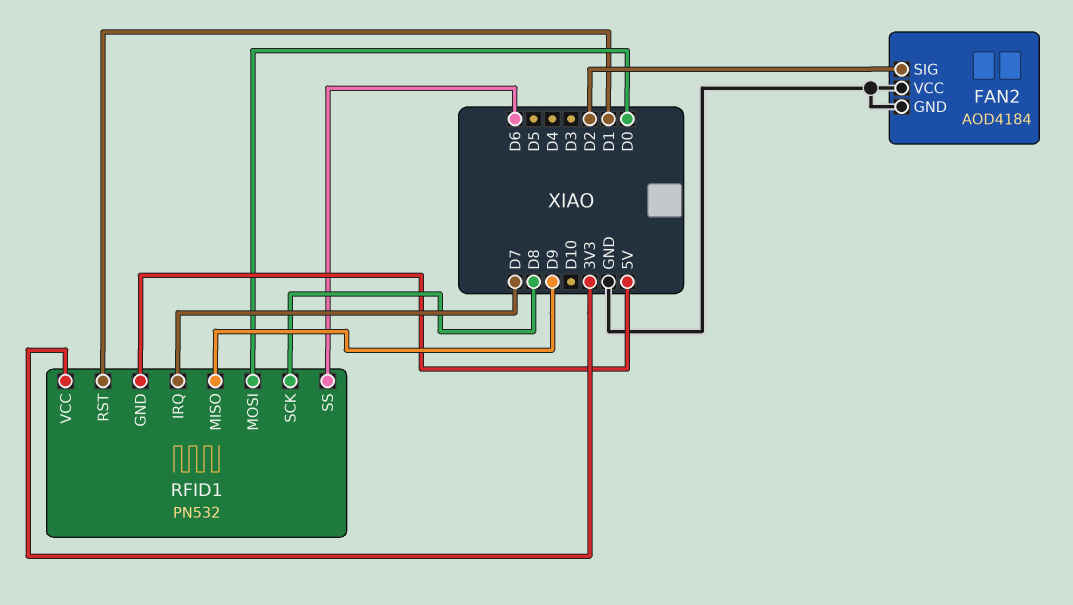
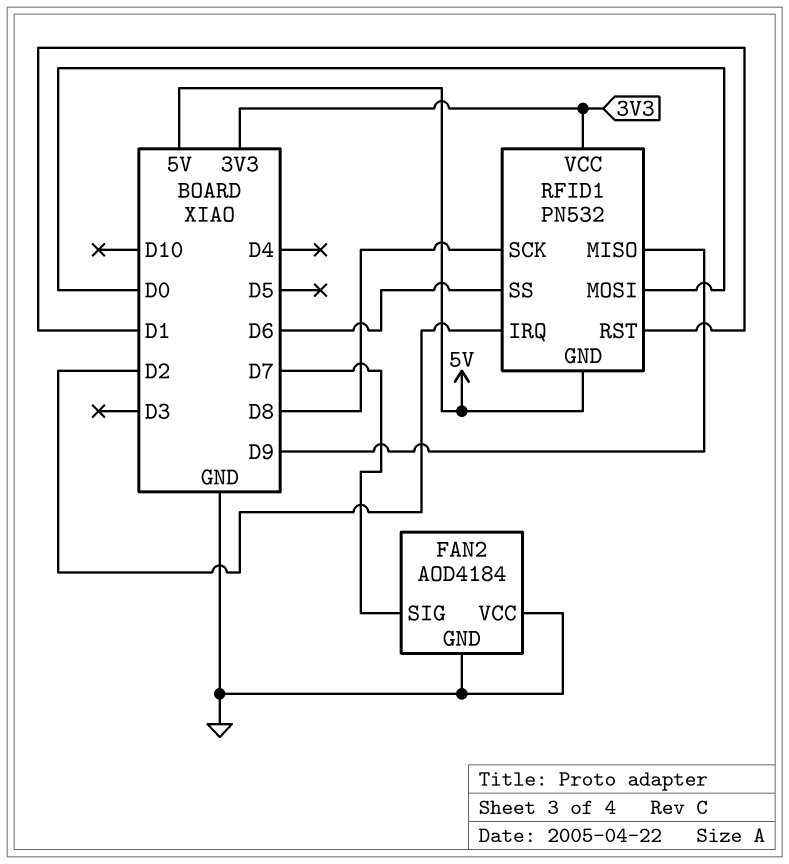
FAN2 pin SIG: D2 -> D7
RFID1 pin IRQ: D7 -> D2

